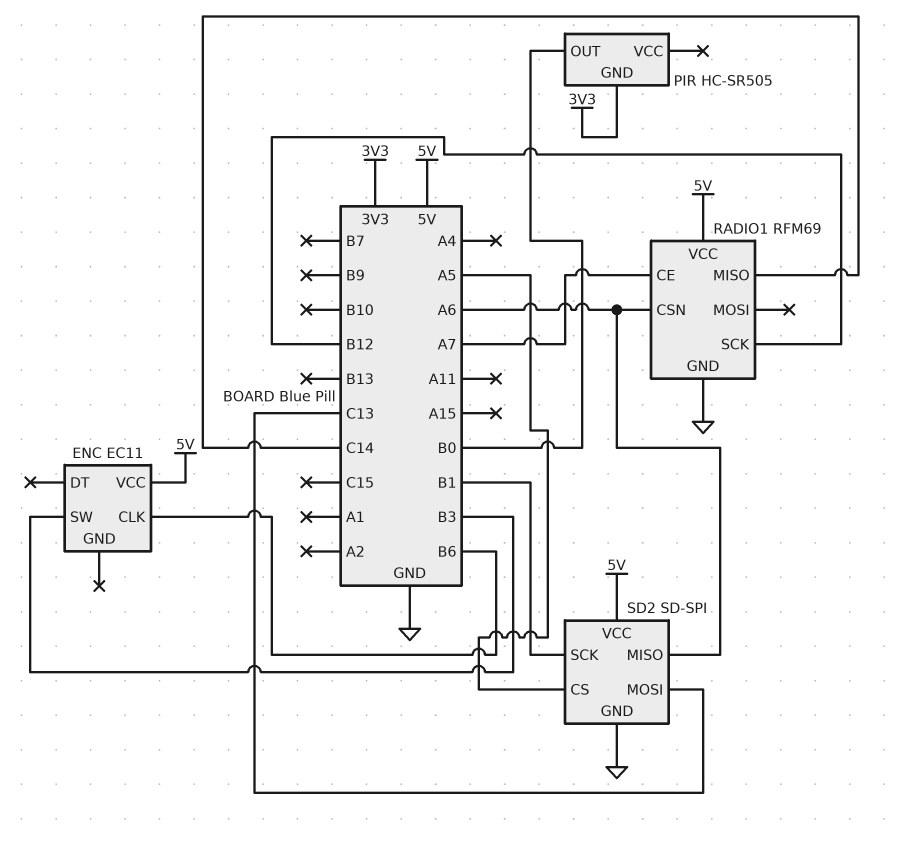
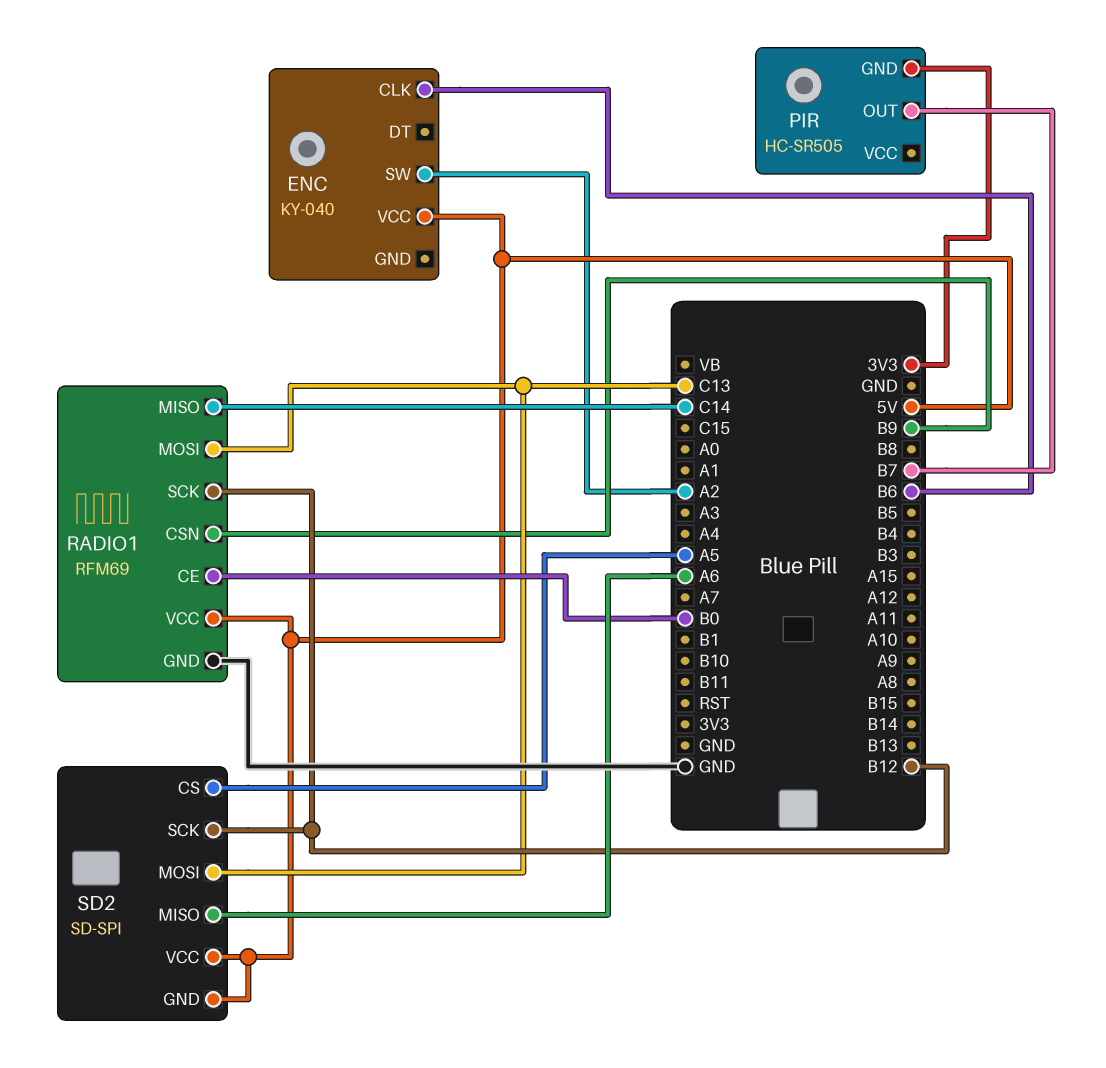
ENC: EC11 -> KY-040
ENC pin SW: B3 -> A2
PIR pin OUT: B0 -> B7
RADIO1 pin CE: A7 -> B0
RADIO1 pin CSN: A6 -> B9
RADIO1 pin MOSI: none -> C13
SD2 pin GND: GND -> 5V
SD2 pin SCK: B1 -> B12

